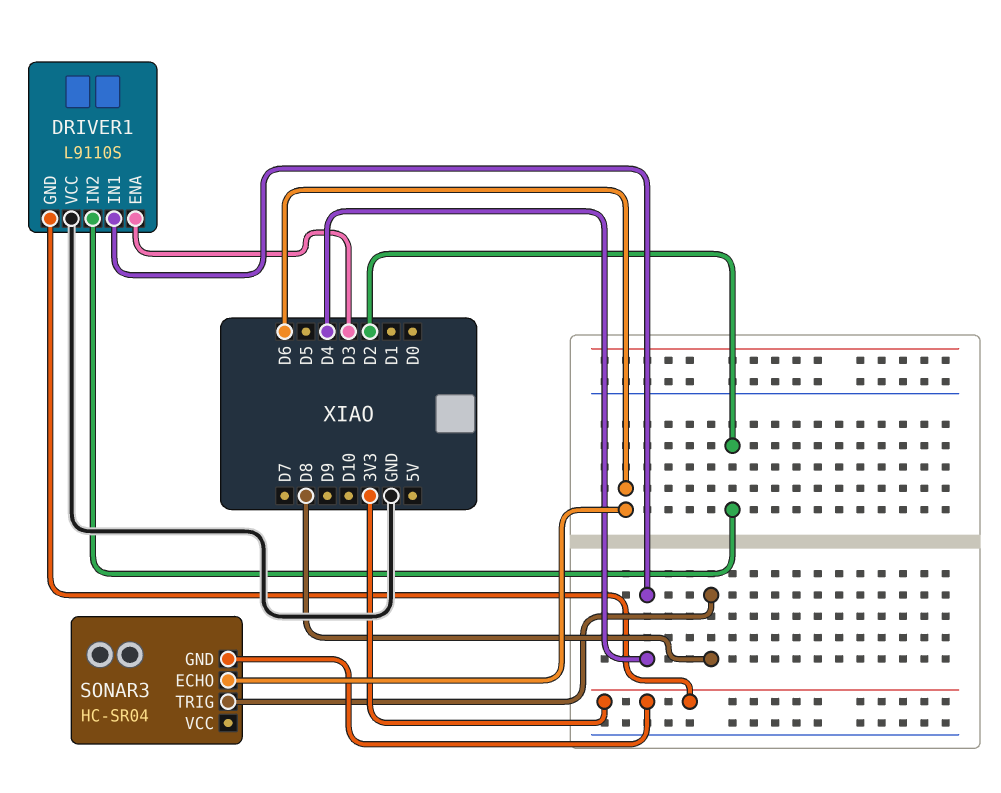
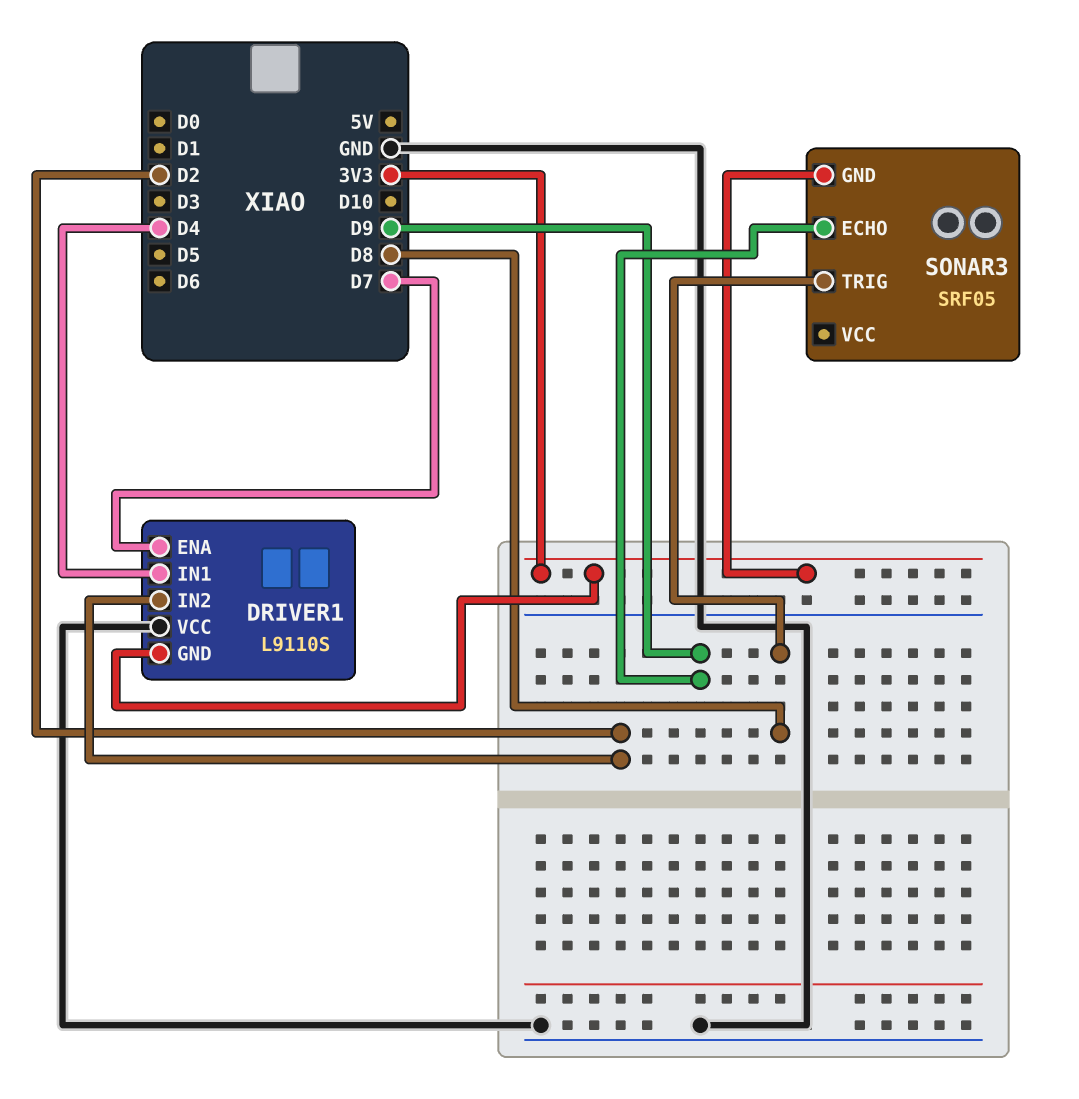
DRIVER1 pin ENA: D3 -> D7
SONAR3: HC-SR04 -> SRF05
SONAR3 pin ECHO: D6 -> D9

